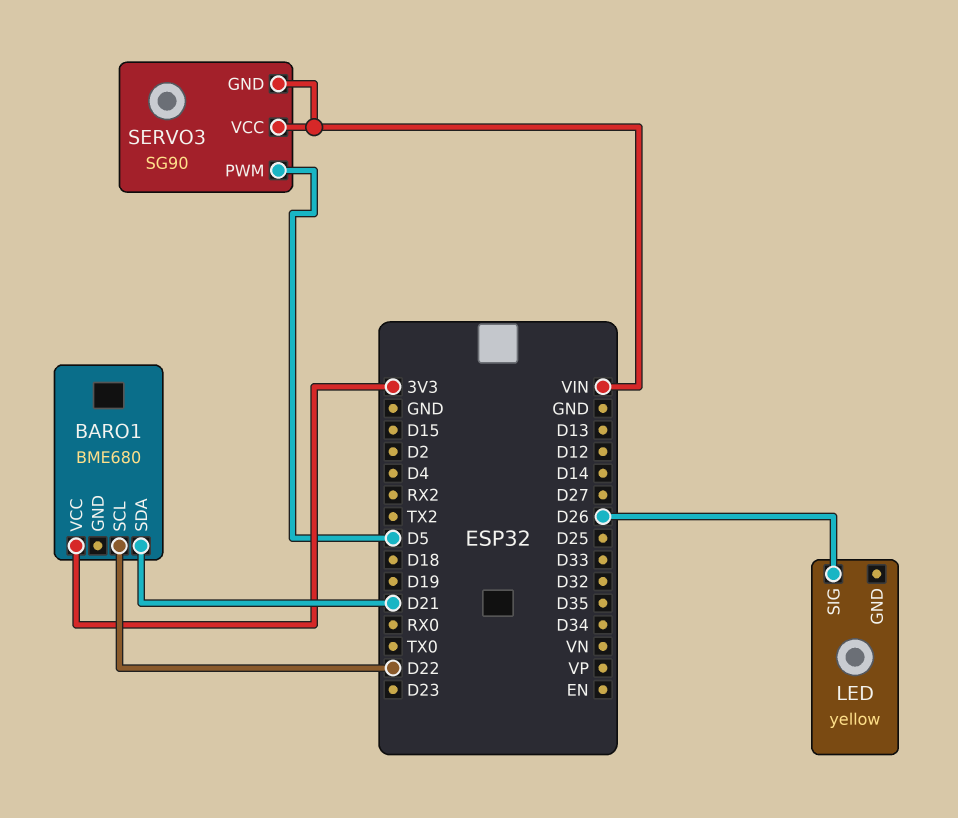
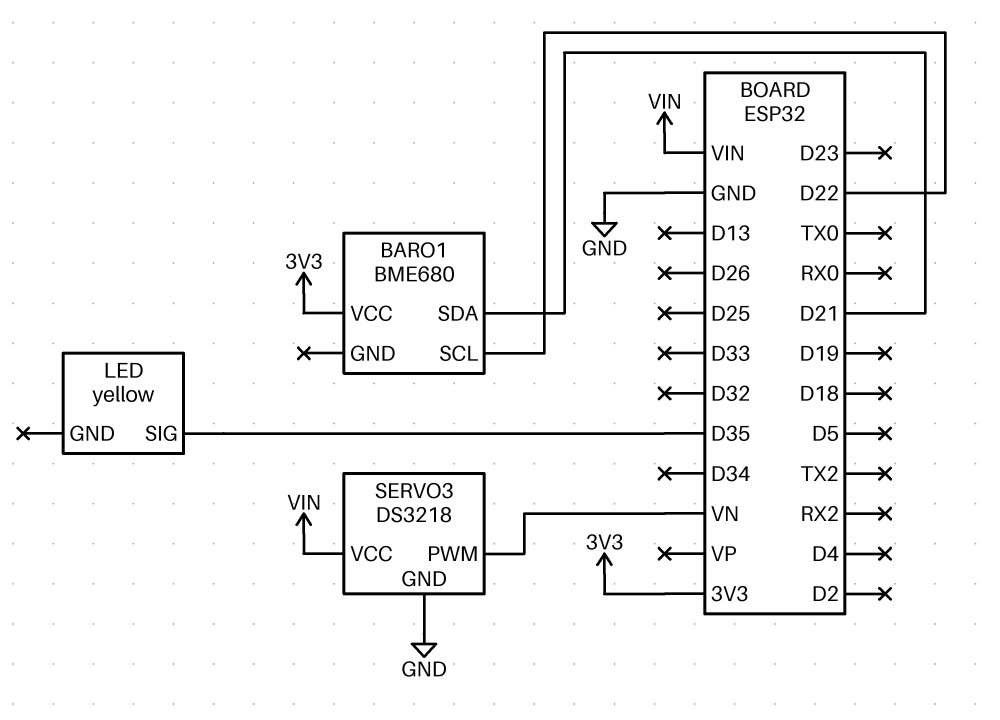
LED pin SIG: D26 -> D35
SERVO3: SG90 -> DS3218
SERVO3 pin GND: VIN -> GND
SERVO3 pin PWM: D5 -> VN

